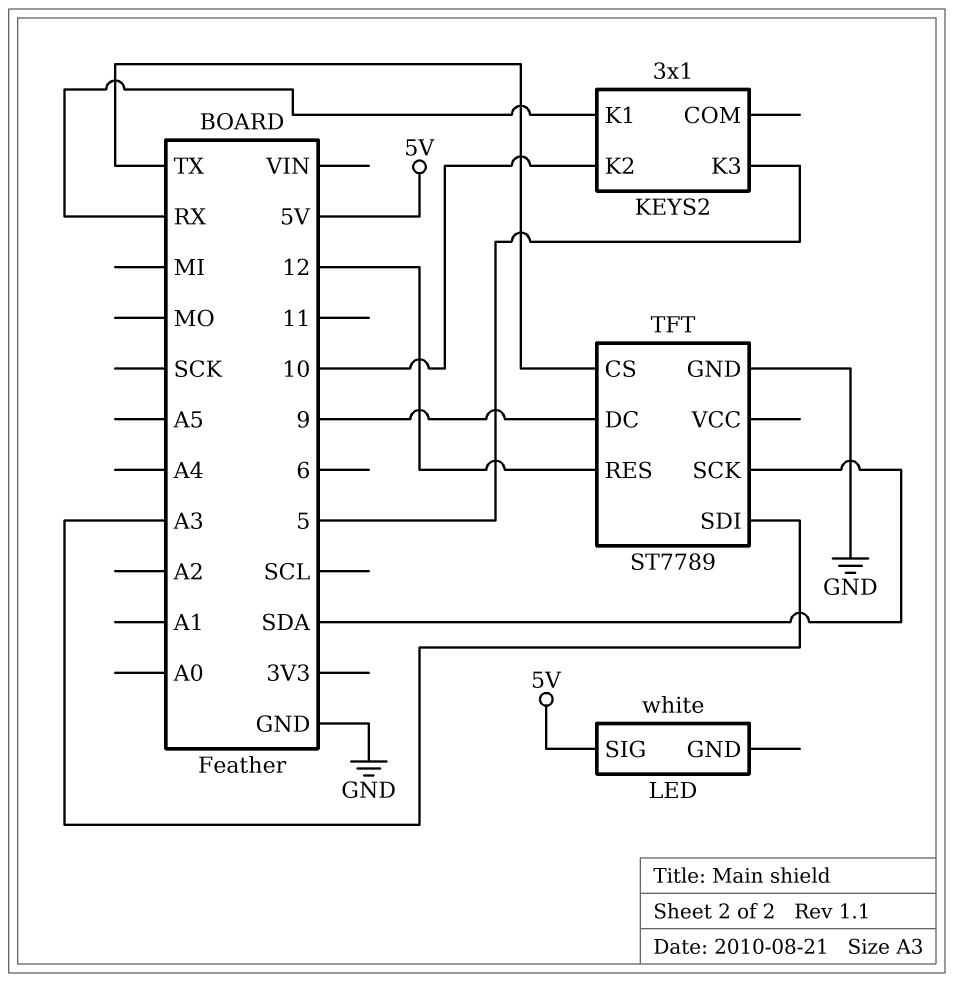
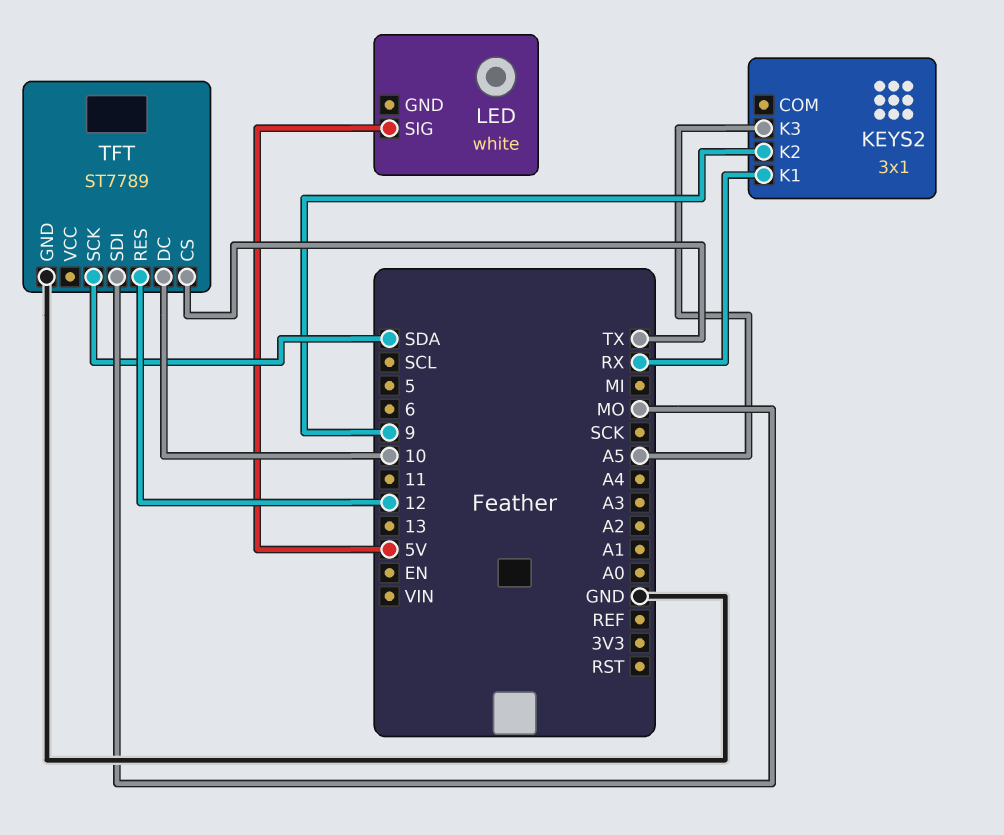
KEYS2 pin K2: 10 -> 9
KEYS2 pin K3: 5 -> A5
TFT pin DC: 9 -> 10
TFT pin SDI: A3 -> MO

